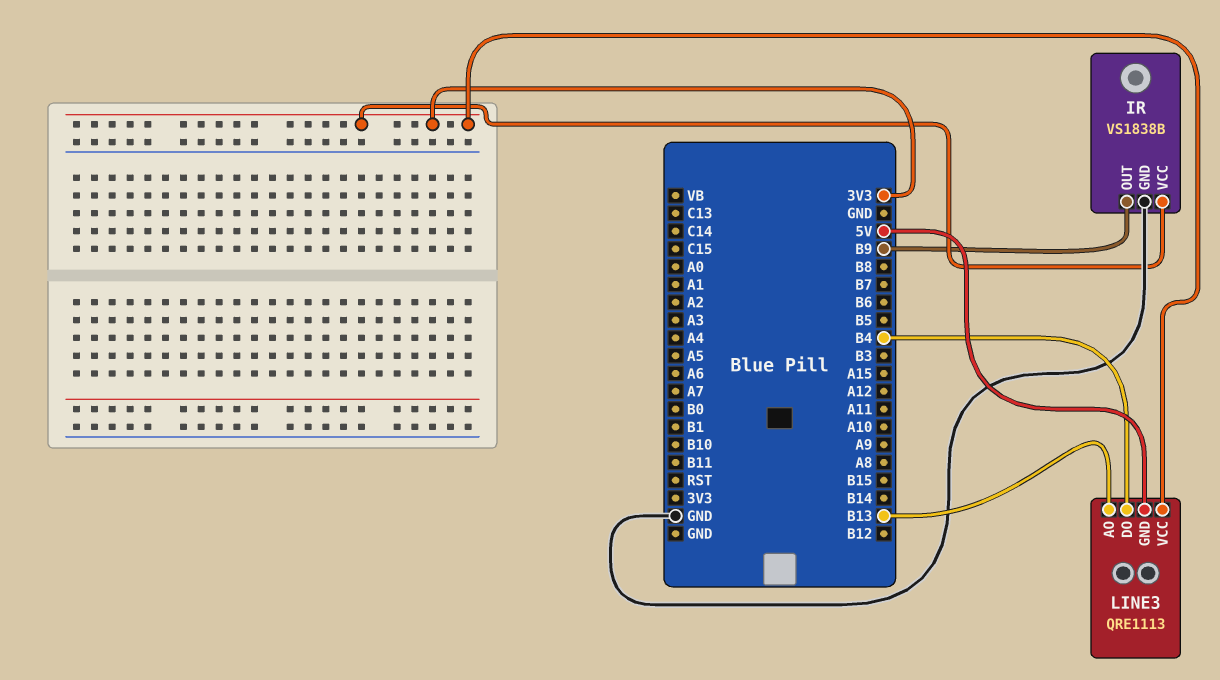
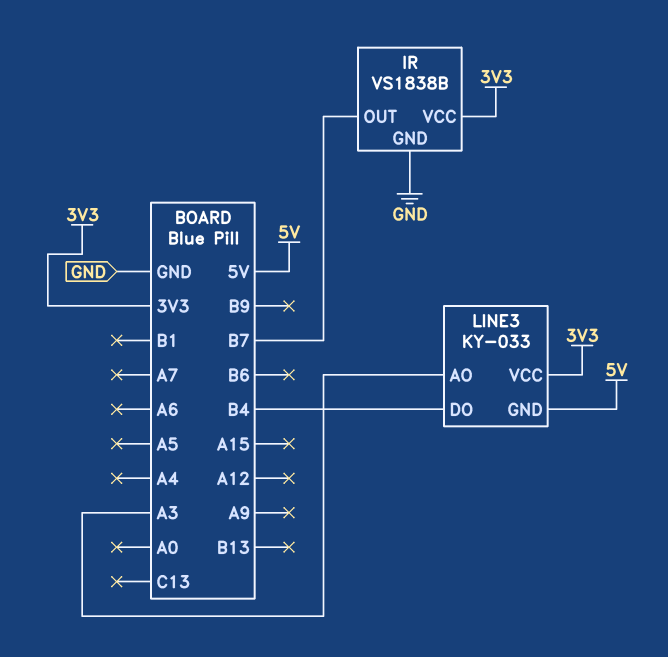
IR pin OUT: B9 -> B7
LINE3: QRE1113 -> KY-033
LINE3 pin AO: B13 -> A3

